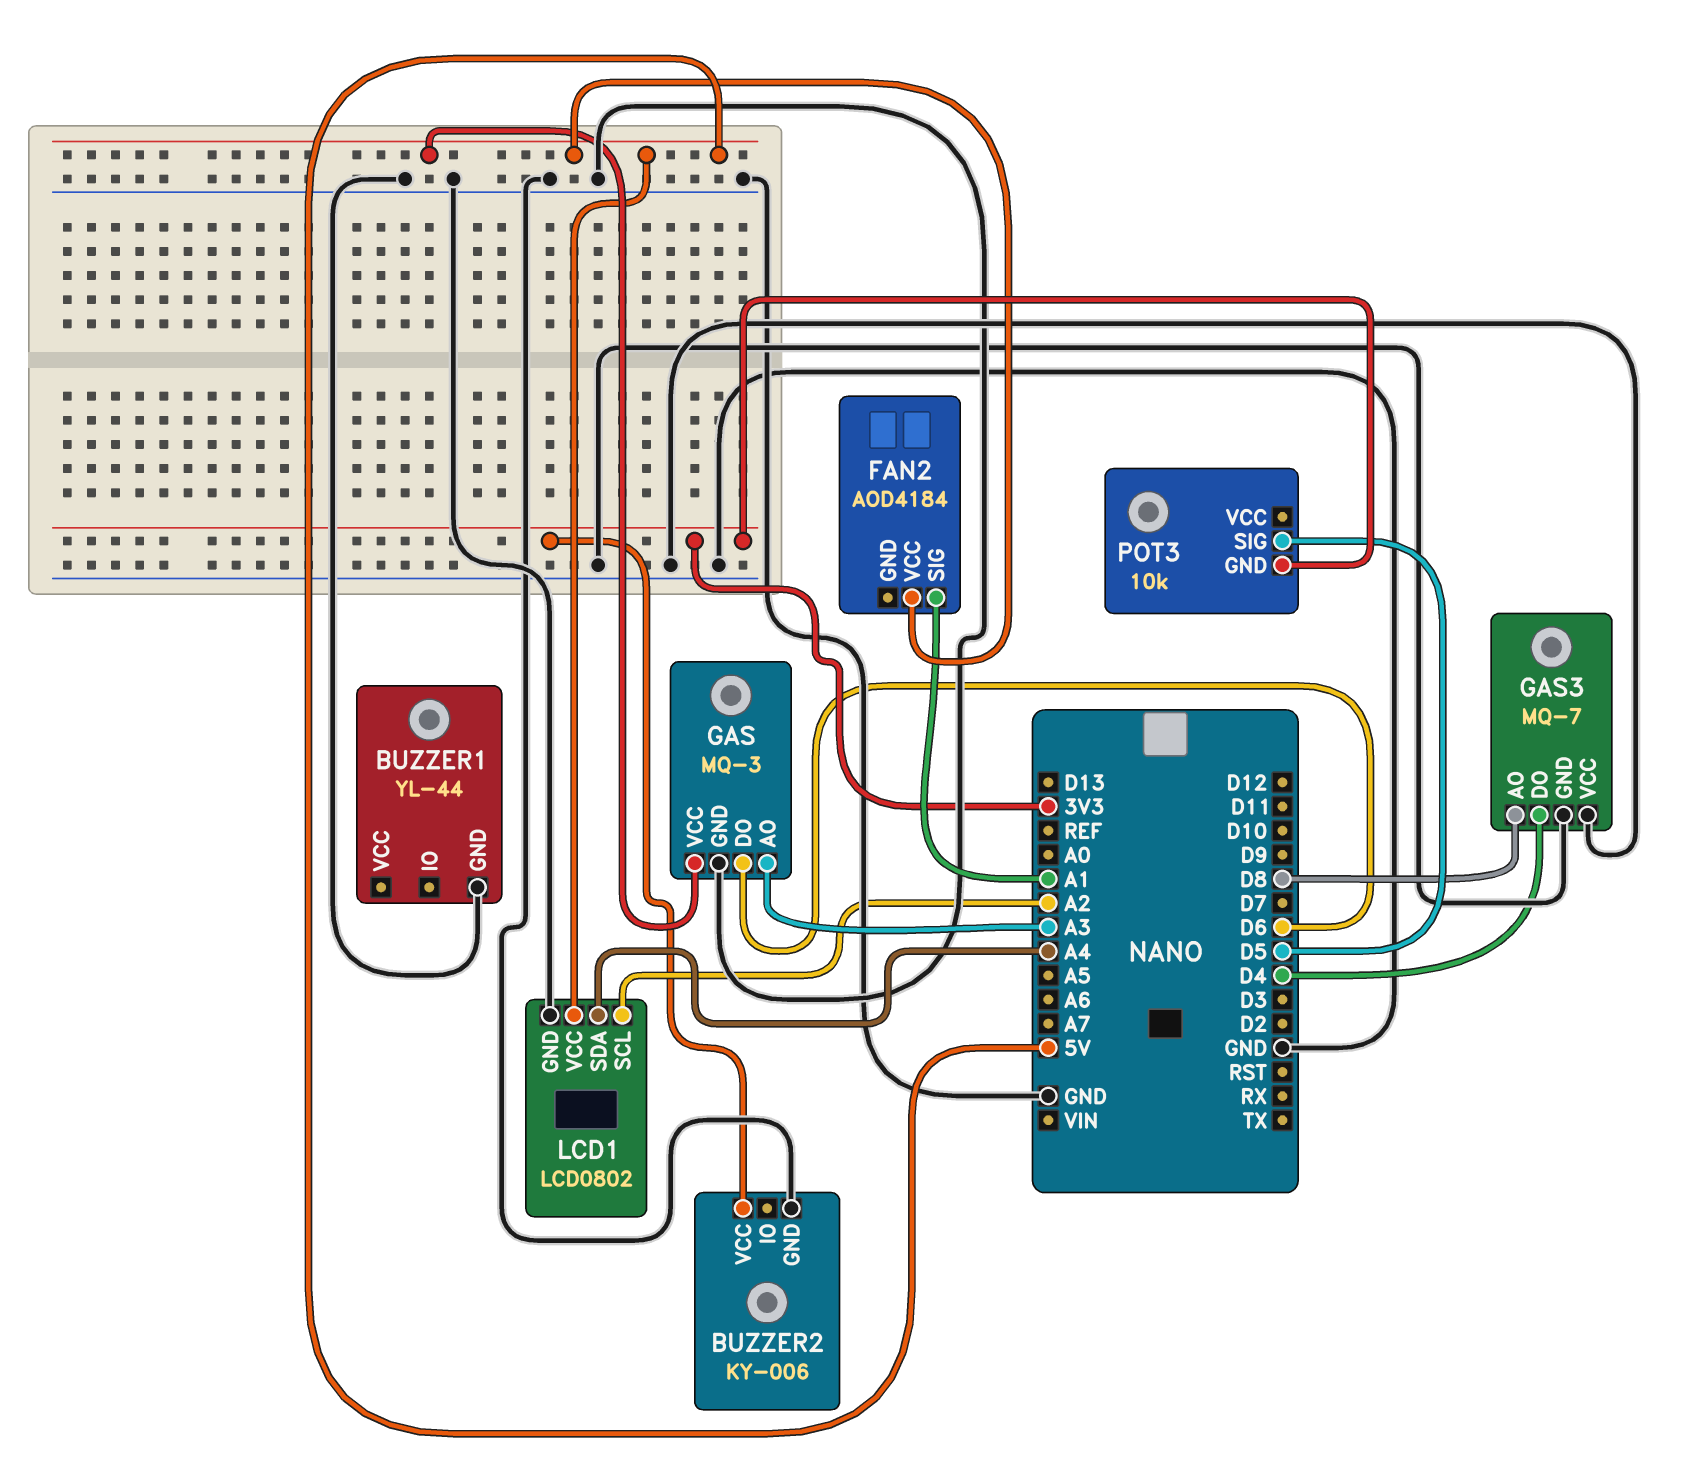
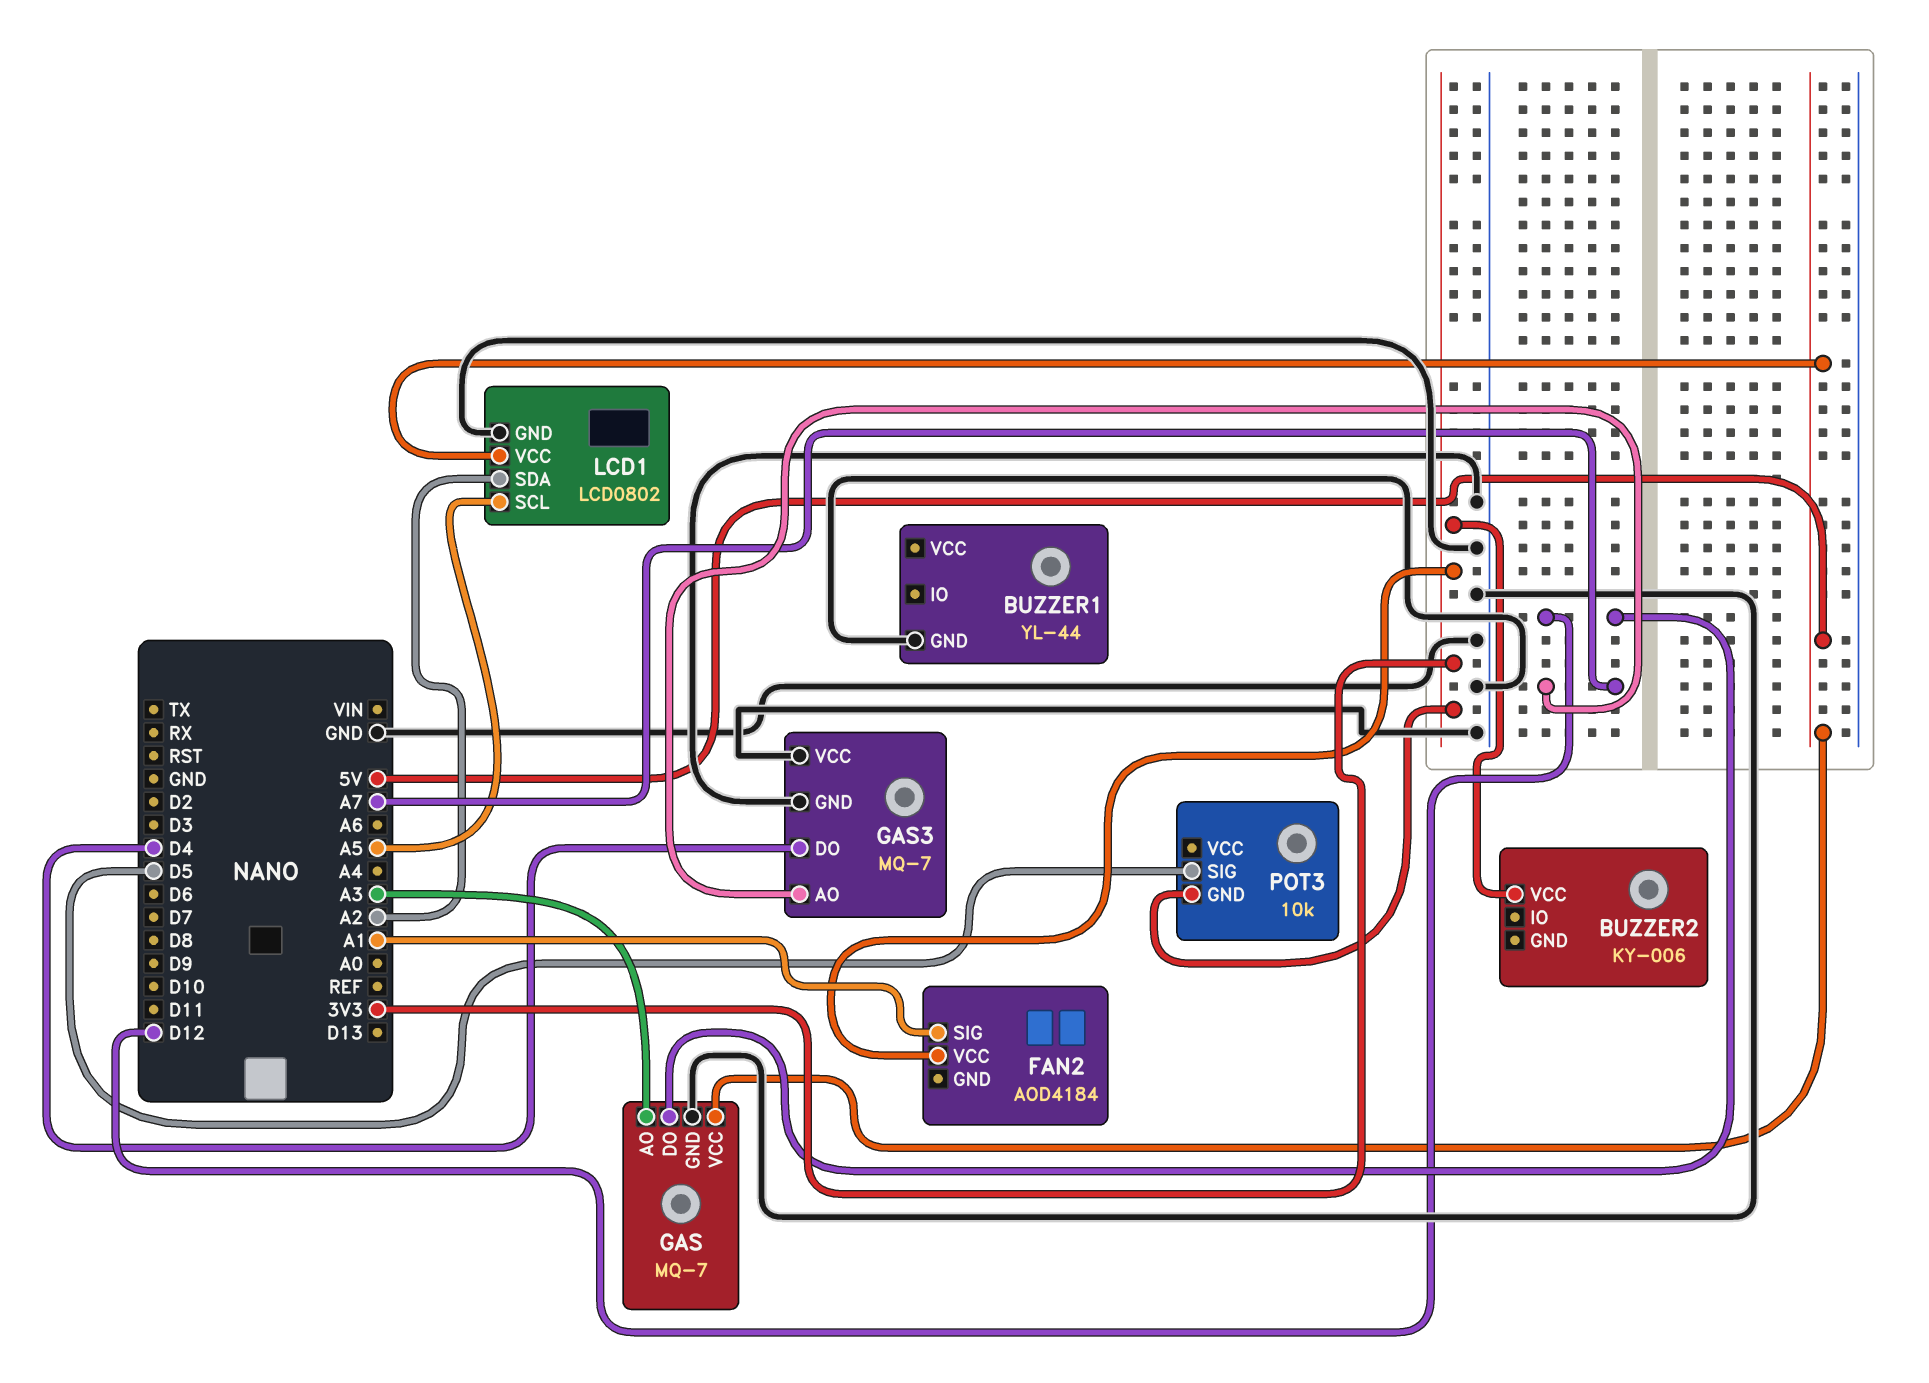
BUZZER2 pin GND: GND -> none
FAN2 pin VCC: 5V -> 3V3
GAS: MQ-3 -> MQ-7
GAS pin DO: D6 -> D12
GAS3 pin AO: D8 -> A7
LCD1 pin SCL: A2 -> A5
LCD1 pin SDA: A4 -> A2

